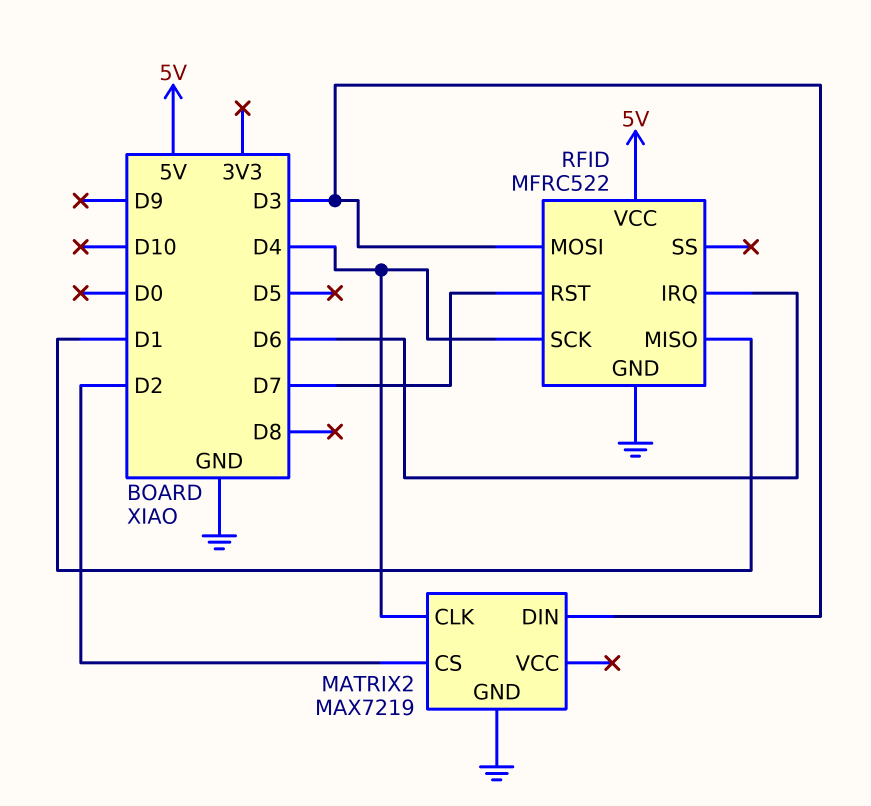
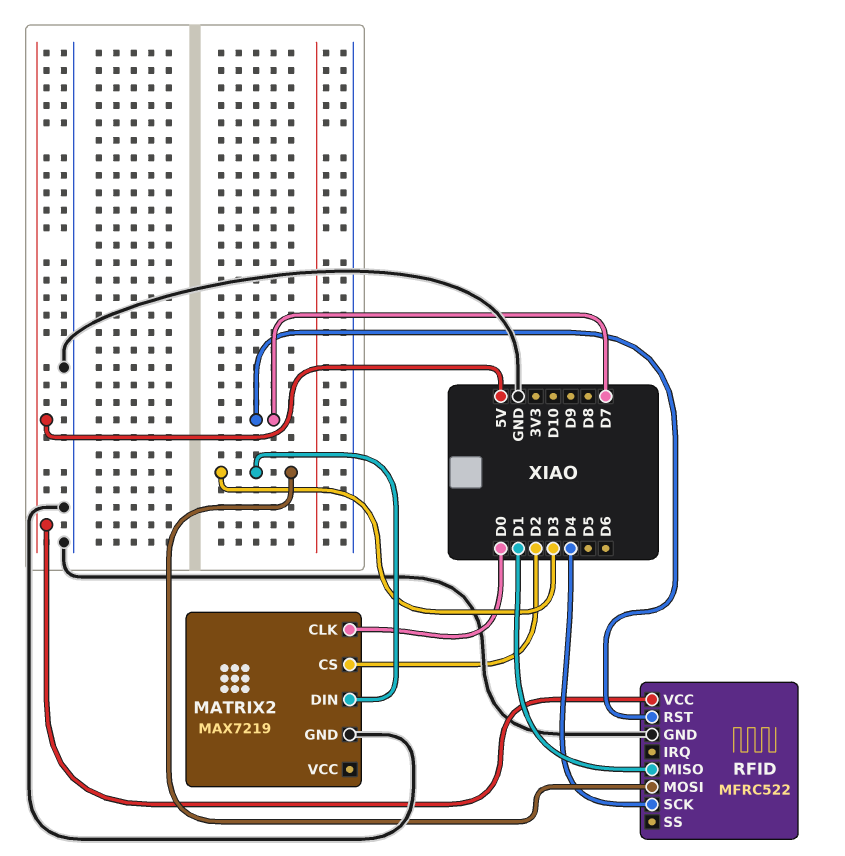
MATRIX2 pin CLK: D4 -> D0
RFID pin IRQ: D6 -> none

